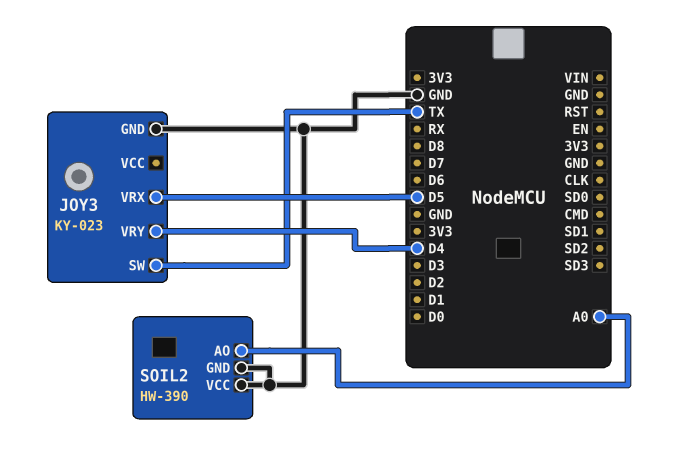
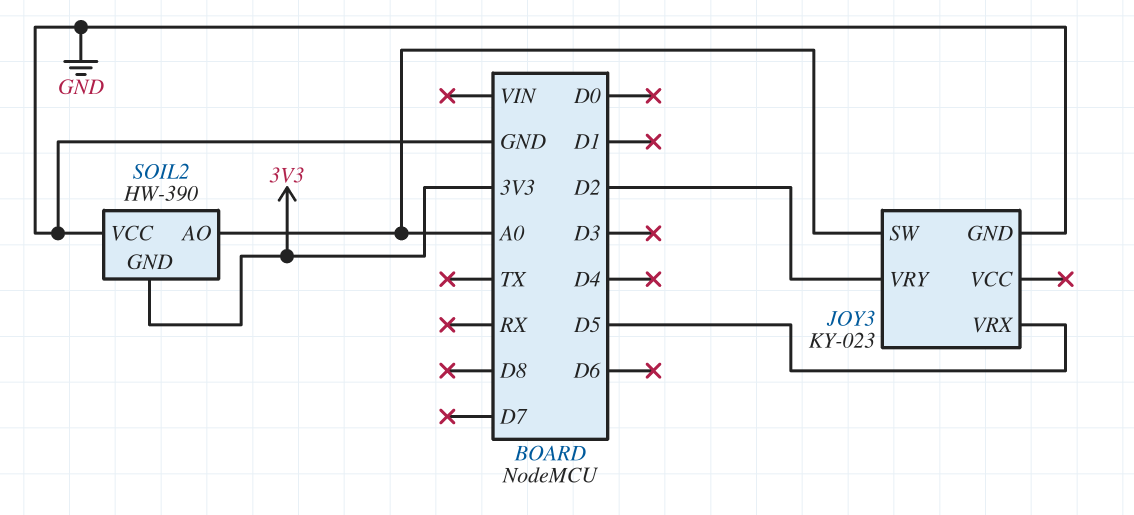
JOY3 pin SW: TX -> A0
JOY3 pin VRY: D4 -> D2
SOIL2 pin GND: GND -> 3V3

